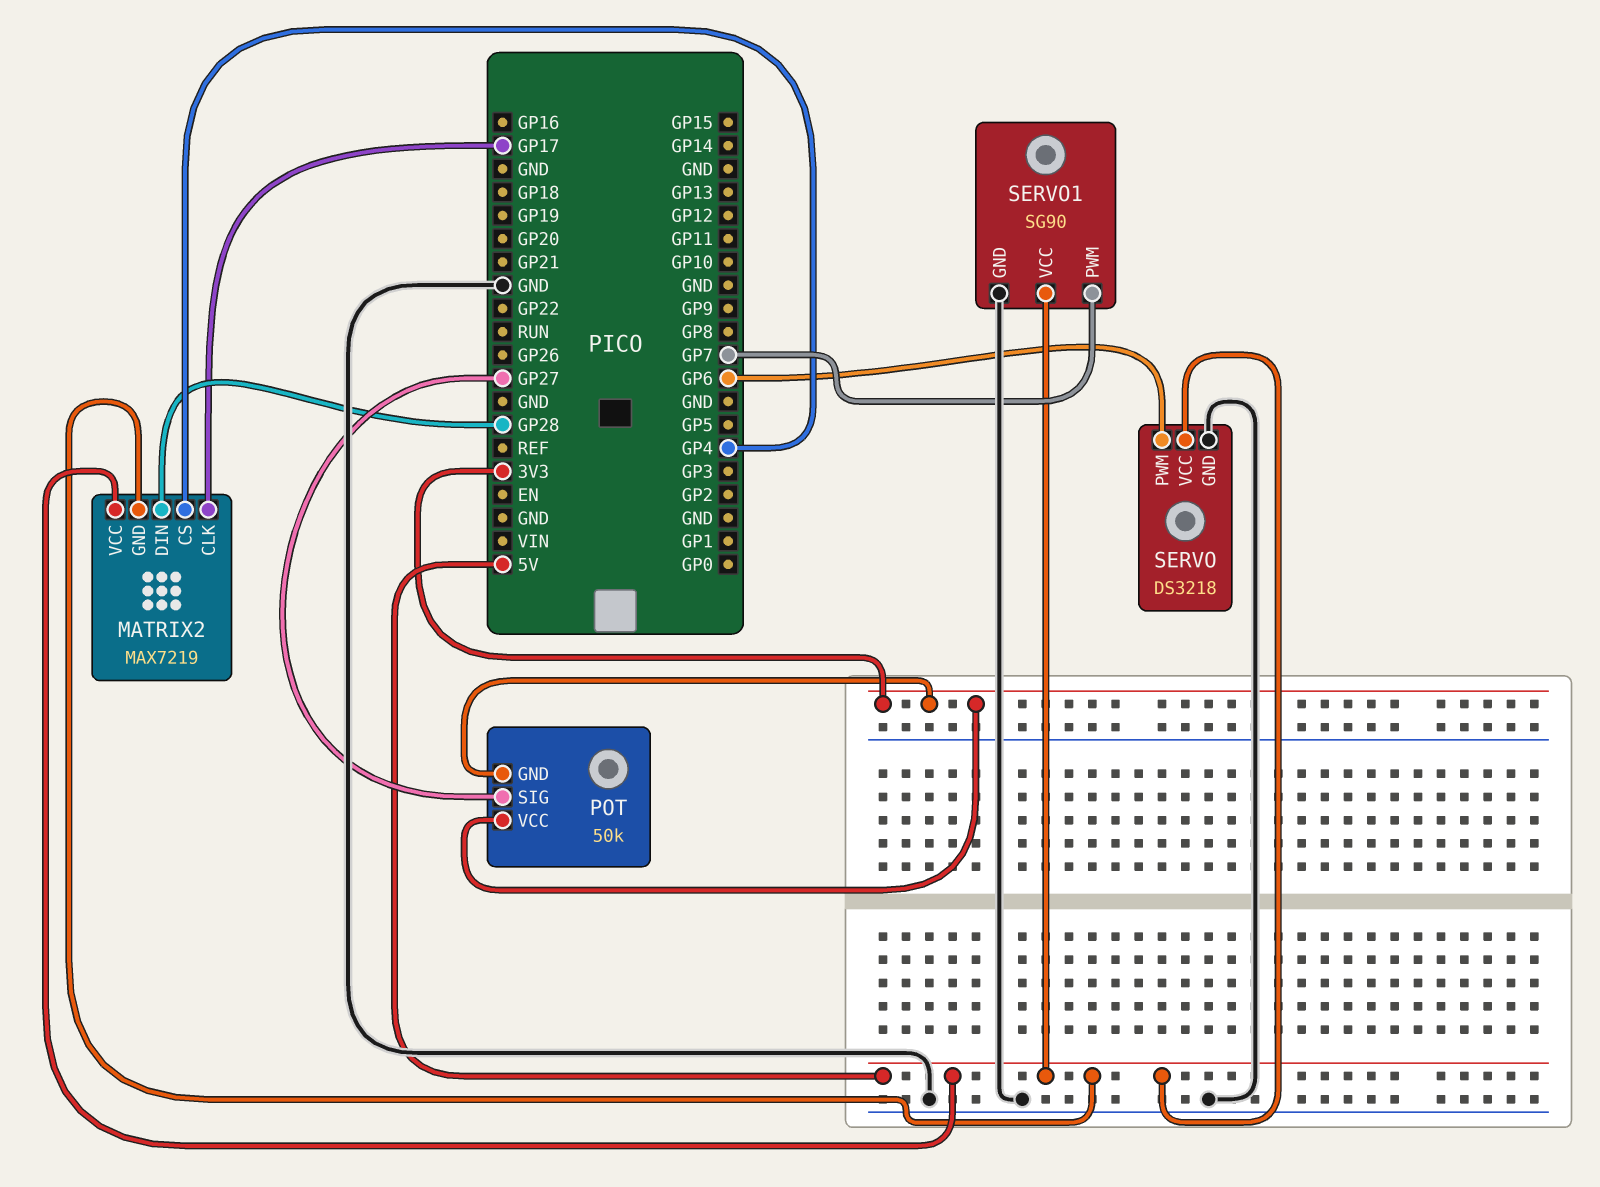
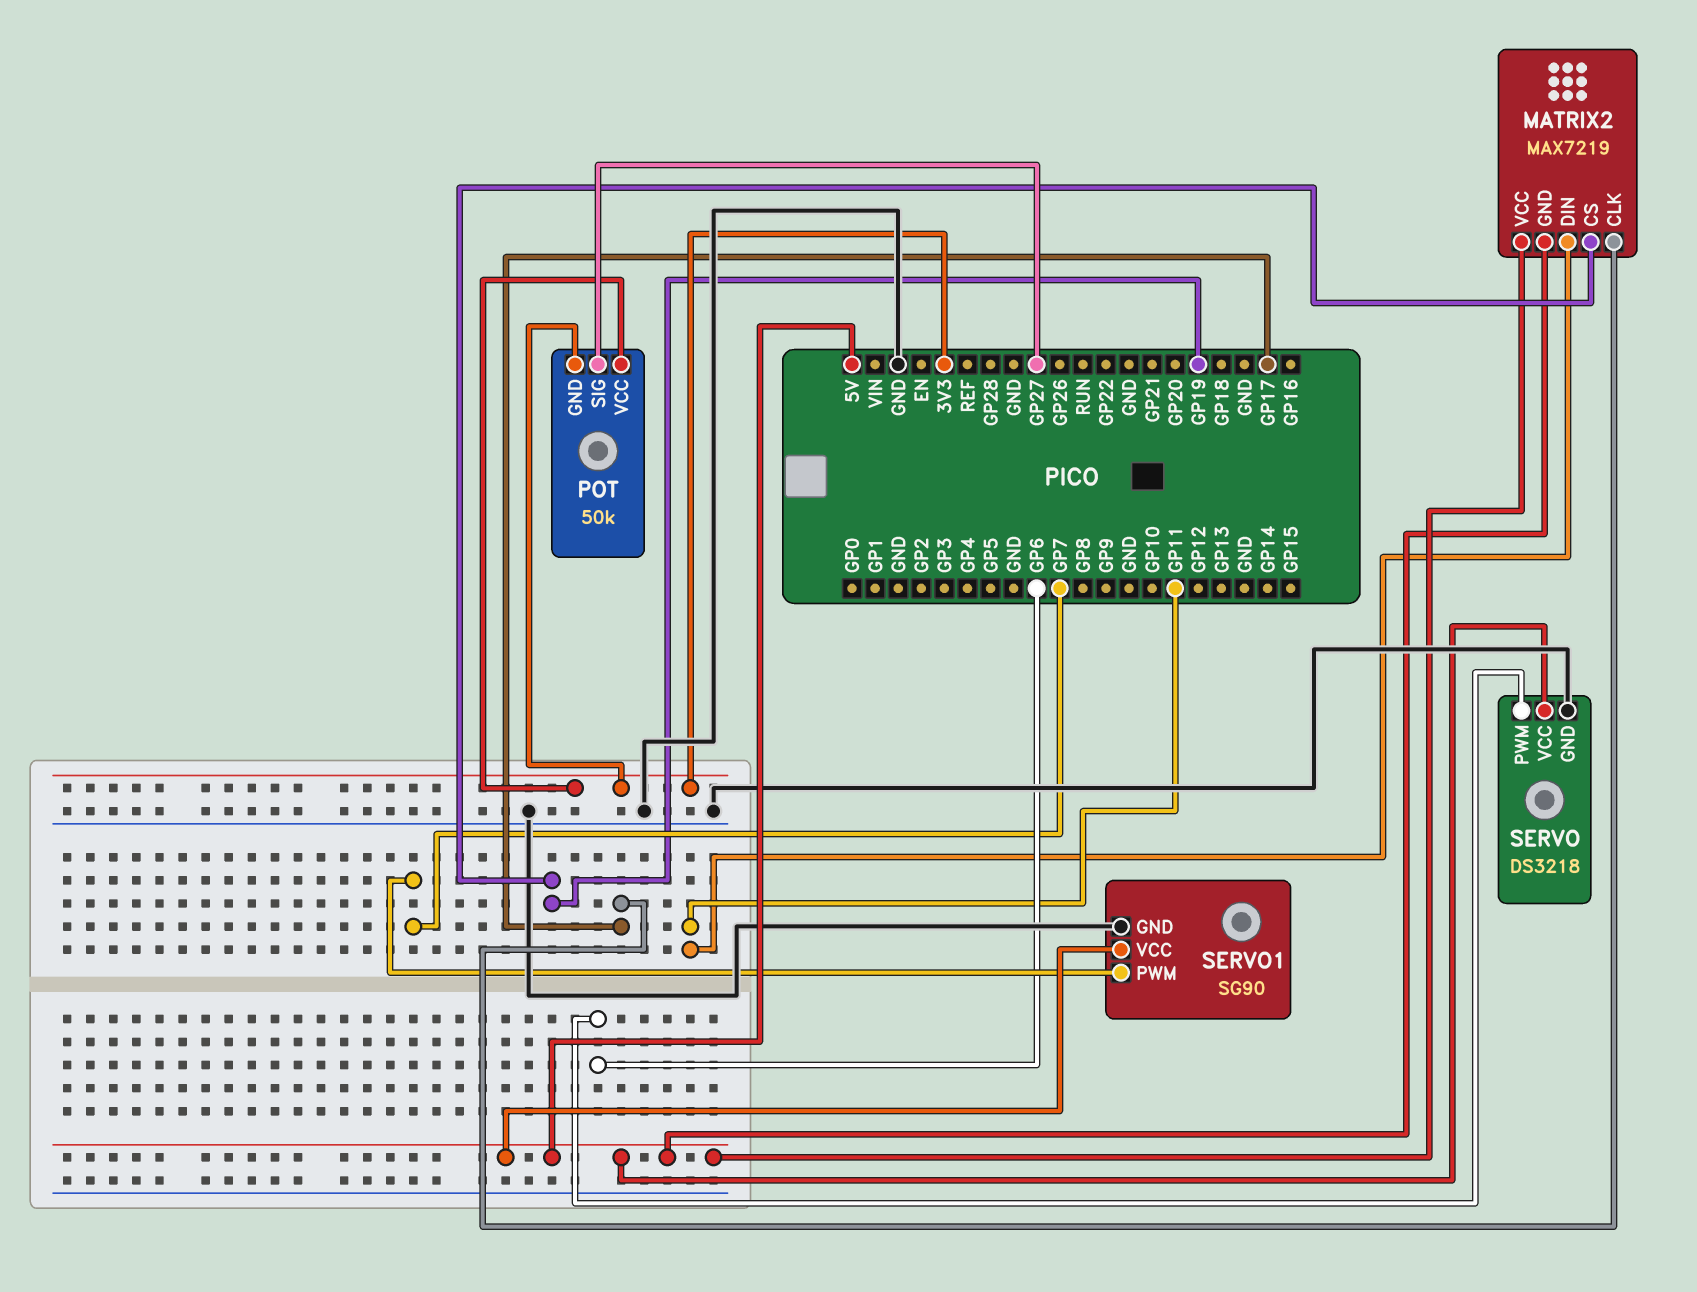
MATRIX2 pin CS: GP4 -> GP19
MATRIX2 pin DIN: GP28 -> GP11

